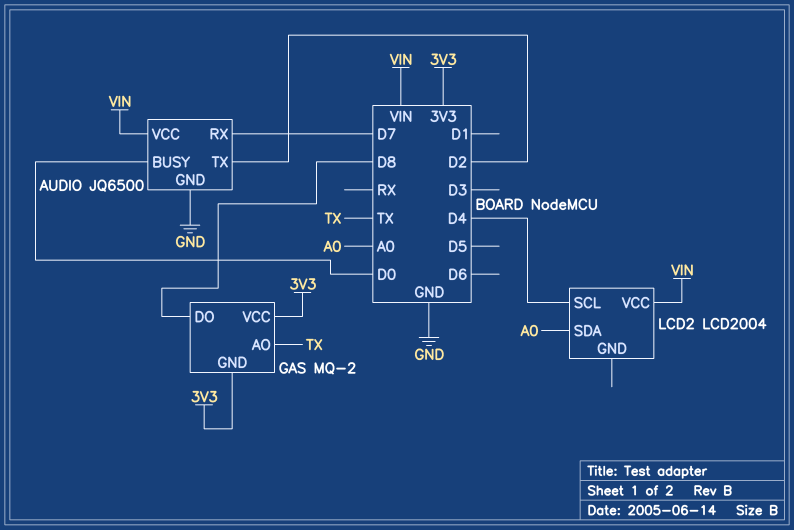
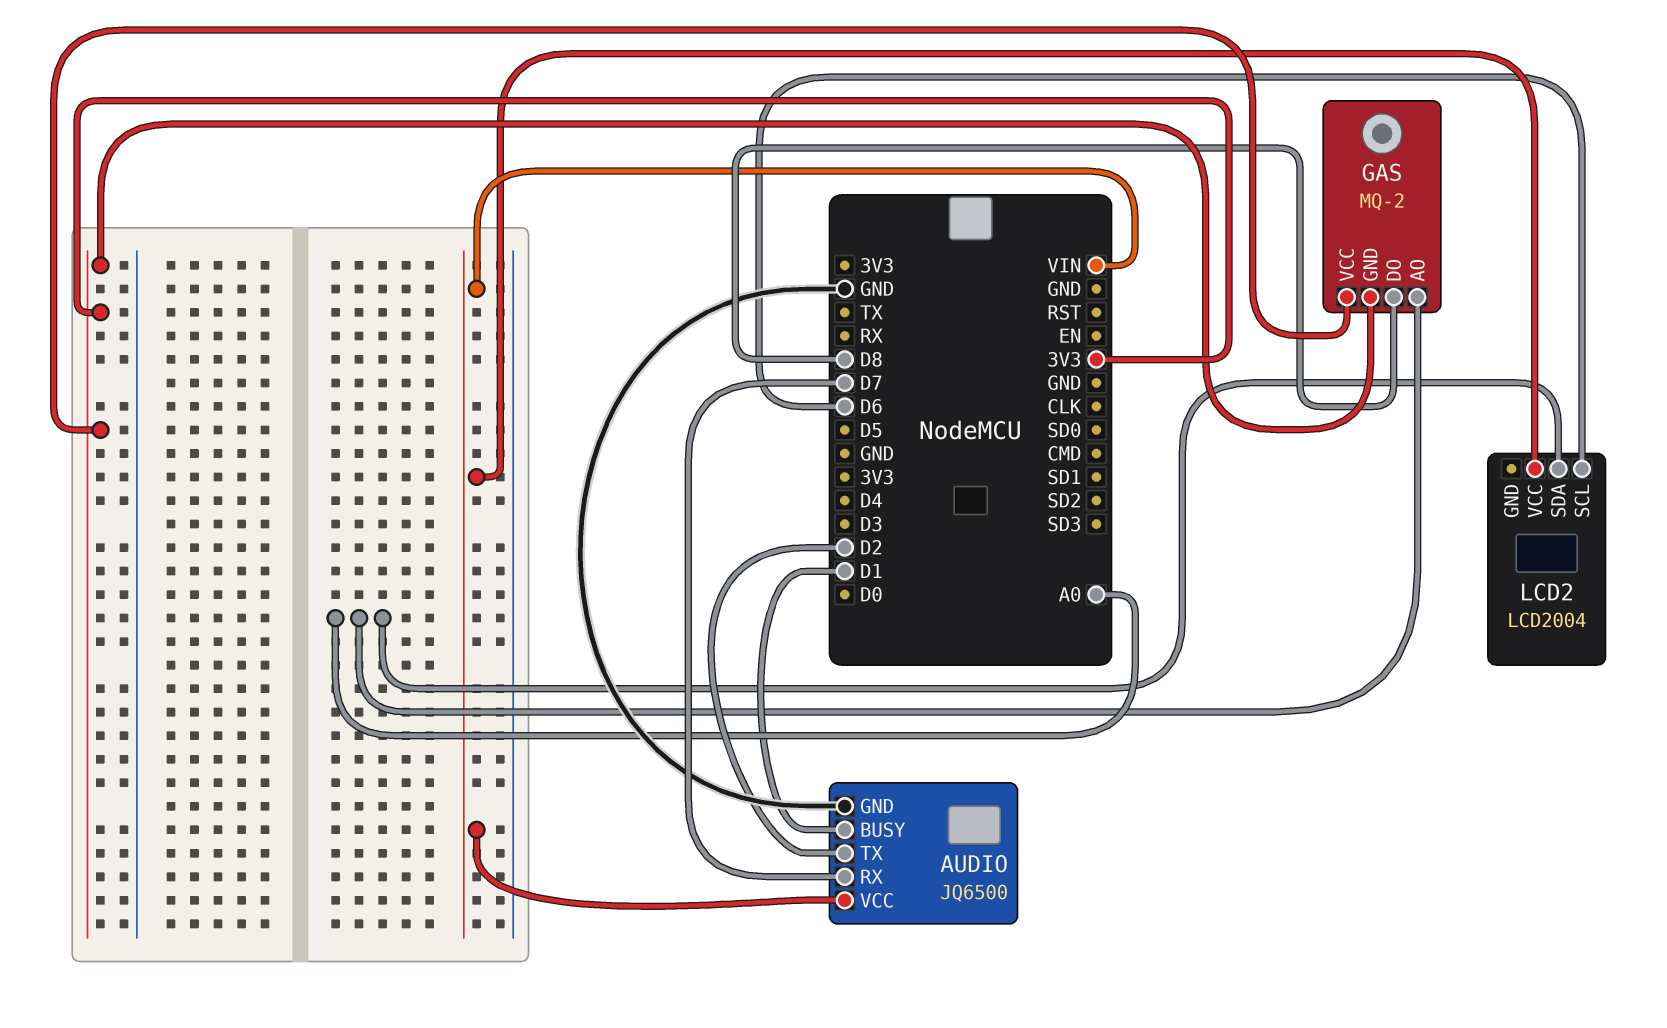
AUDIO pin BUSY: D0 -> D1
GAS pin AO: TX -> A0
LCD2 pin SCL: D4 -> D6

